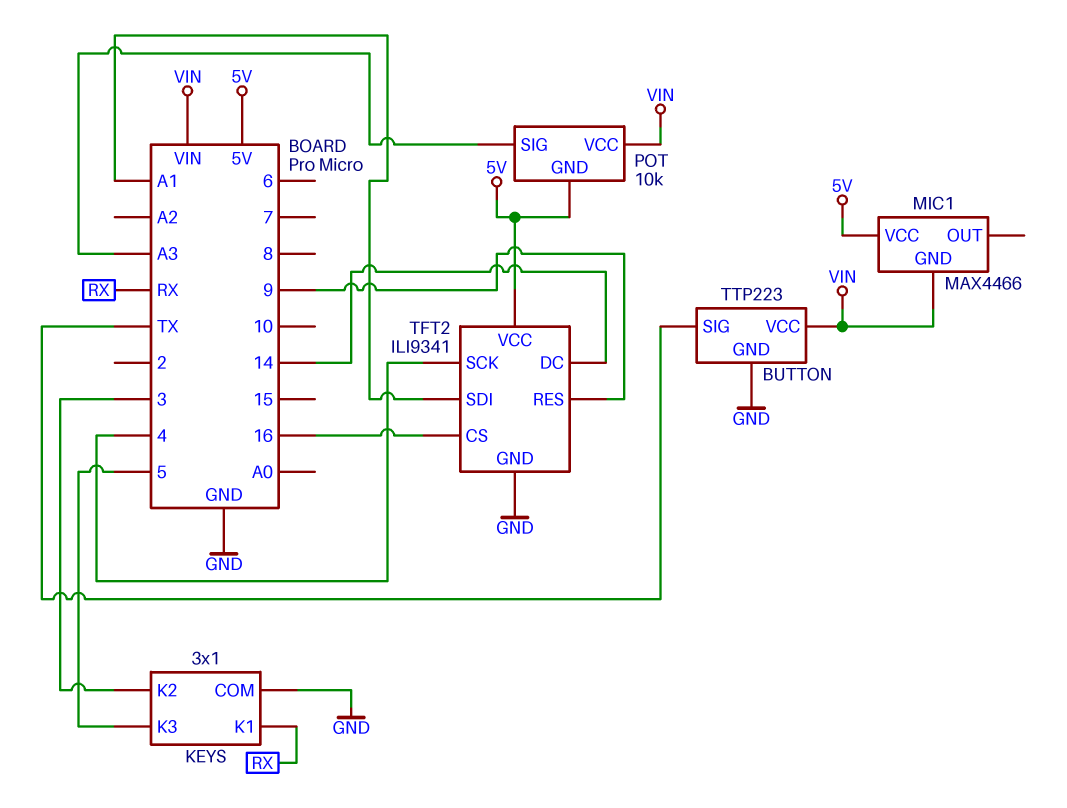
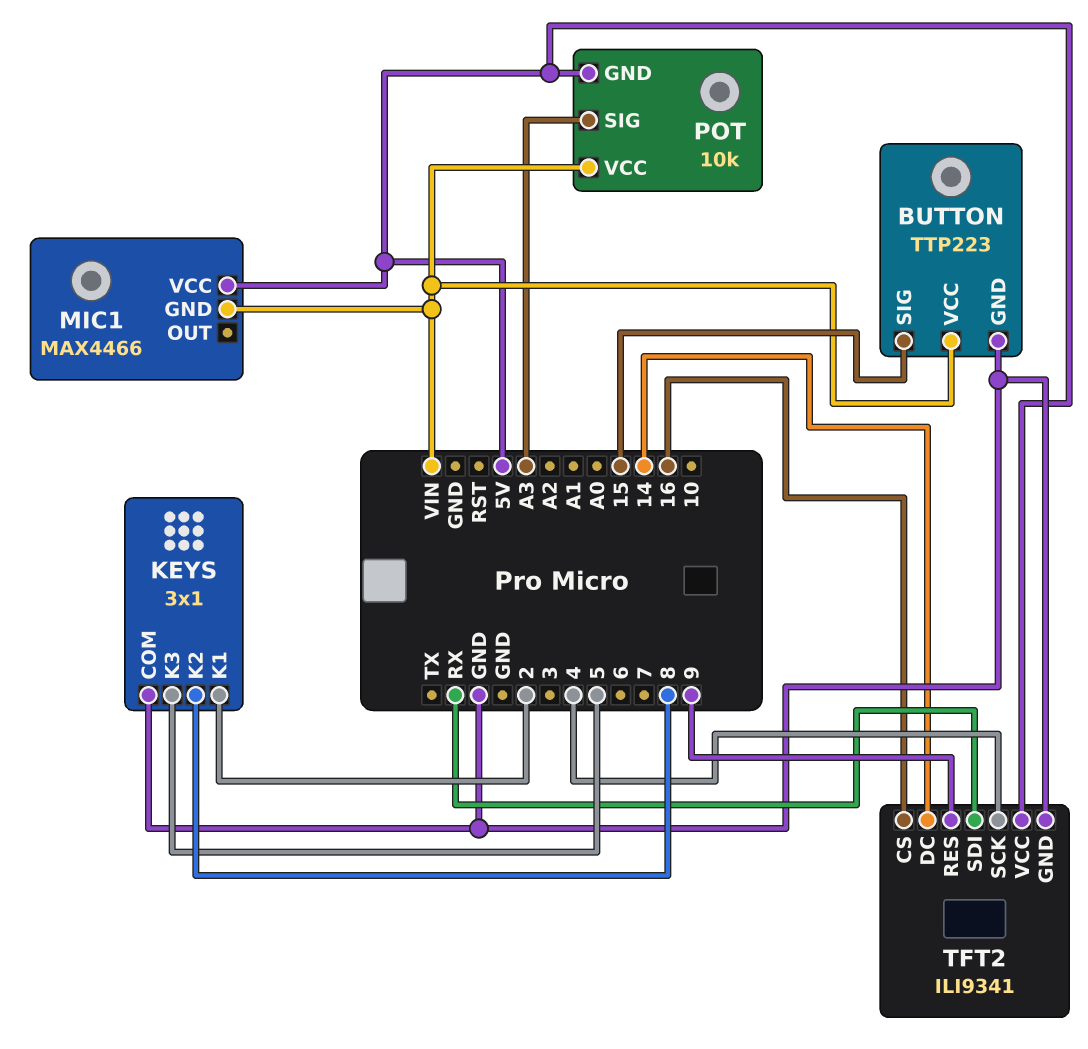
BUTTON pin SIG: TX -> 15
KEYS pin K1: RX -> 2
KEYS pin K2: 3 -> 8
TFT2 pin SDI: A1 -> RX

